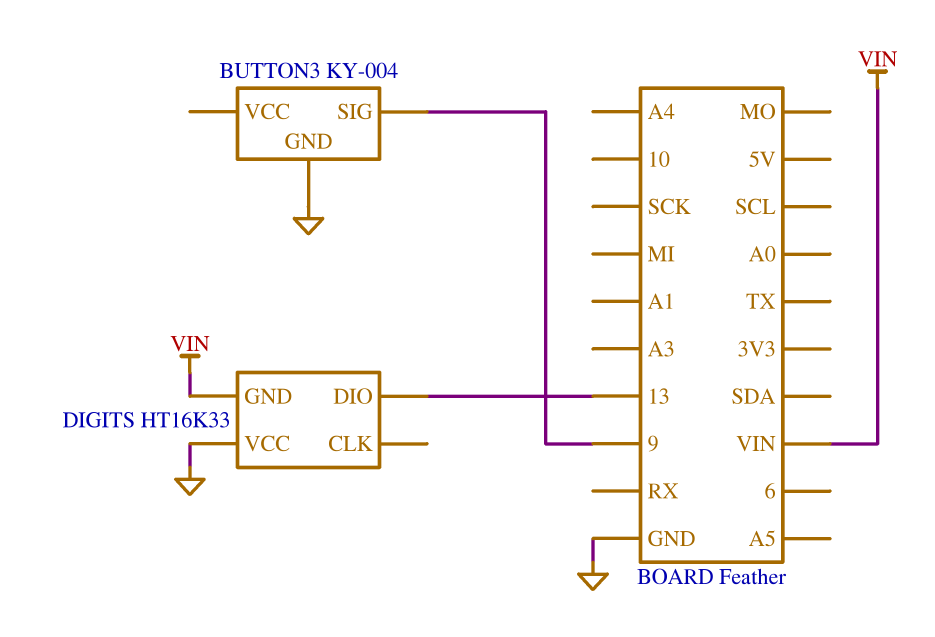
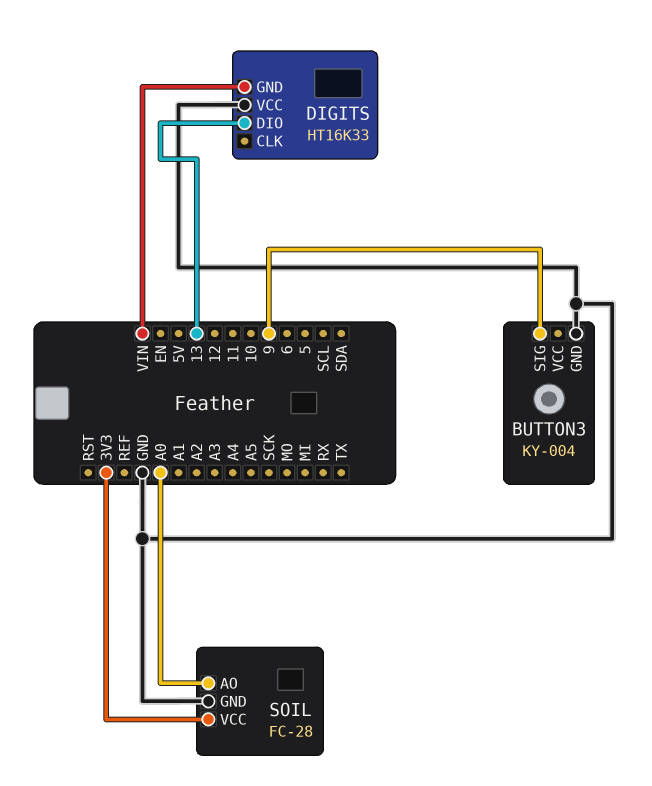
SOIL: none -> FC-28
SOIL pin AO: none -> A0
SOIL pin GND: none -> GND
SOIL pin VCC: none -> 3V3

